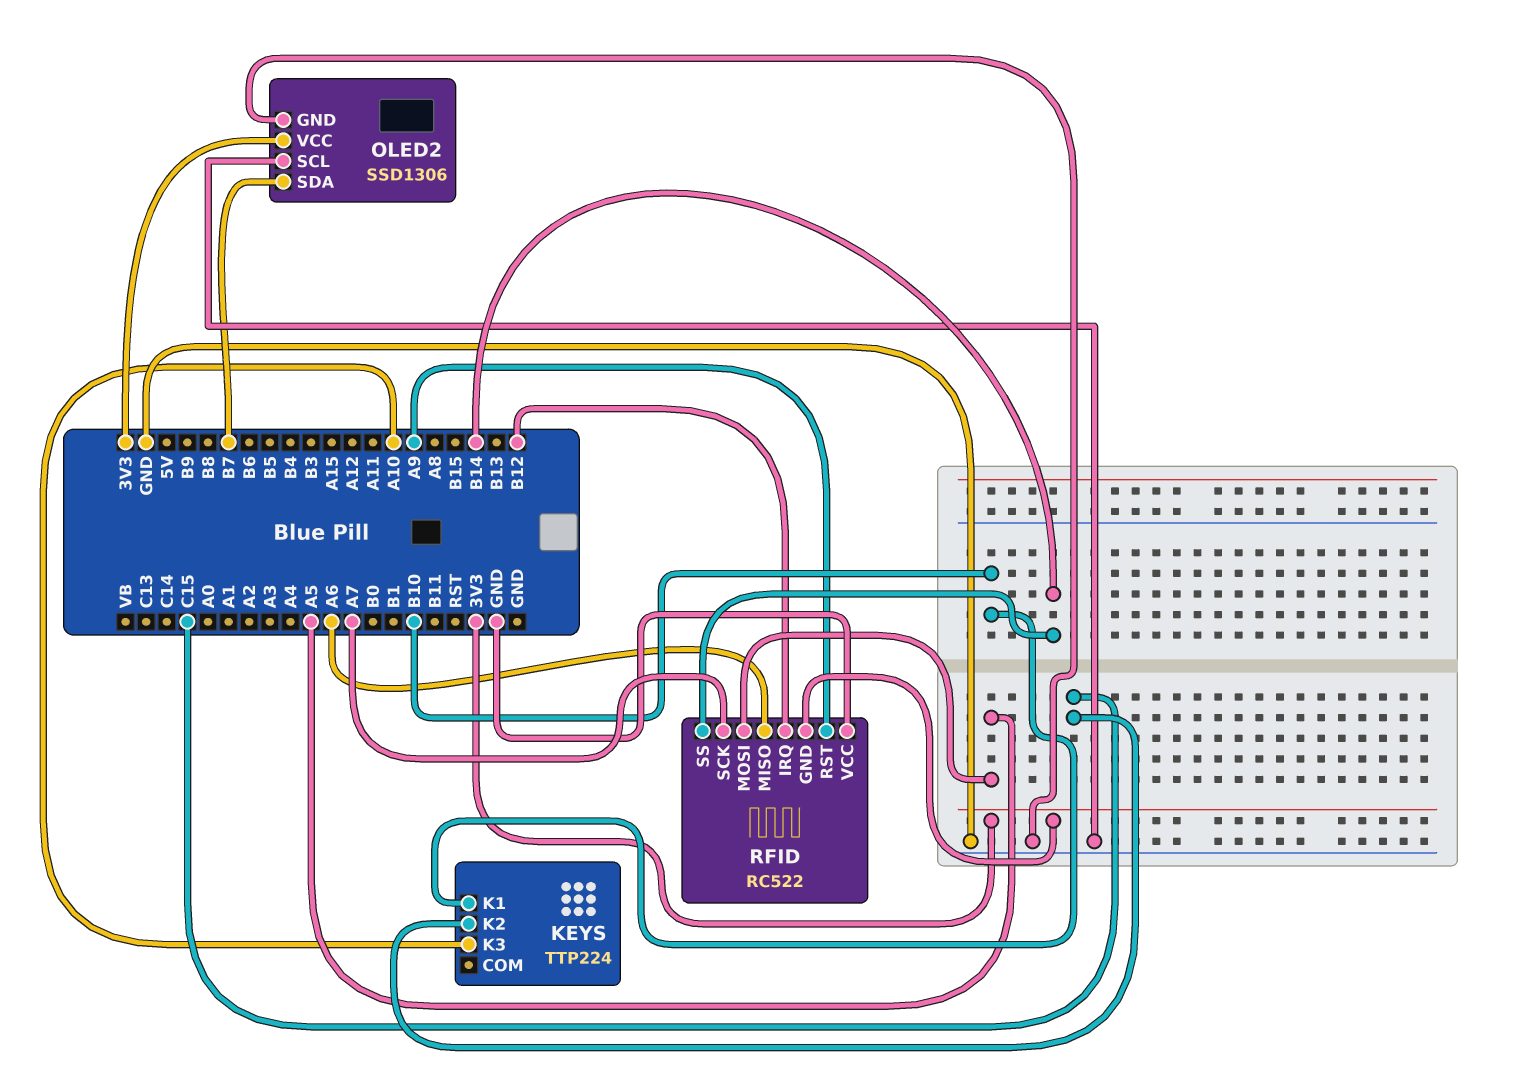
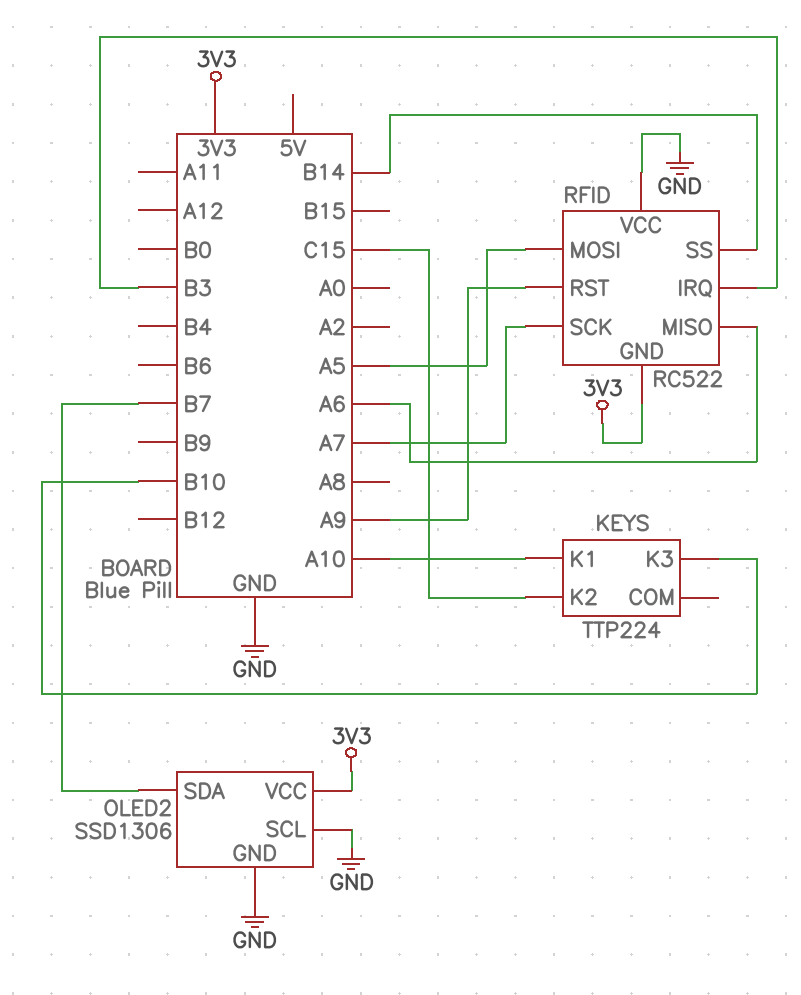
KEYS pin K1: B10 -> A10
KEYS pin K3: A10 -> B10
RFID pin IRQ: B12 -> B3

